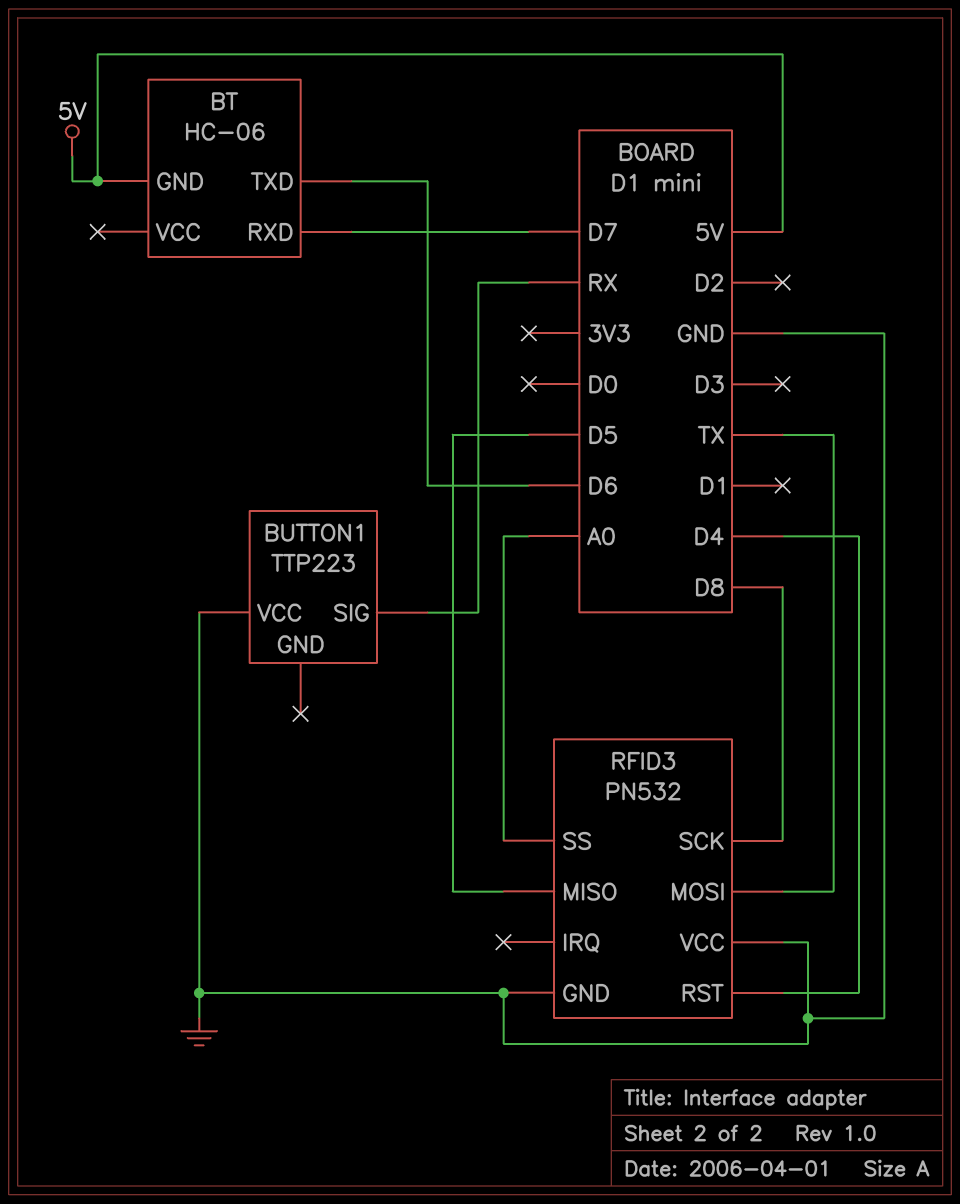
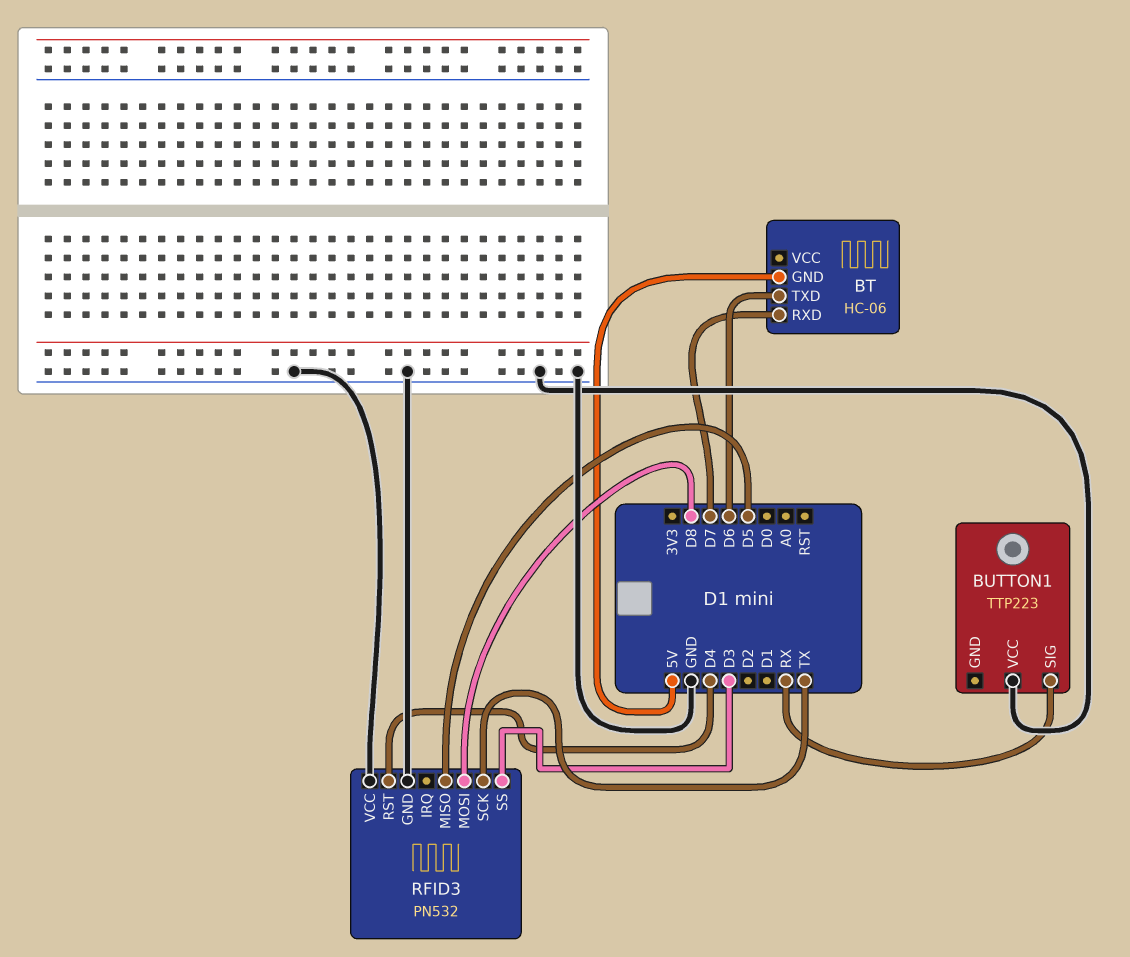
RFID3 pin MOSI: TX -> D8
RFID3 pin SCK: D8 -> TX
RFID3 pin SS: A0 -> D3

